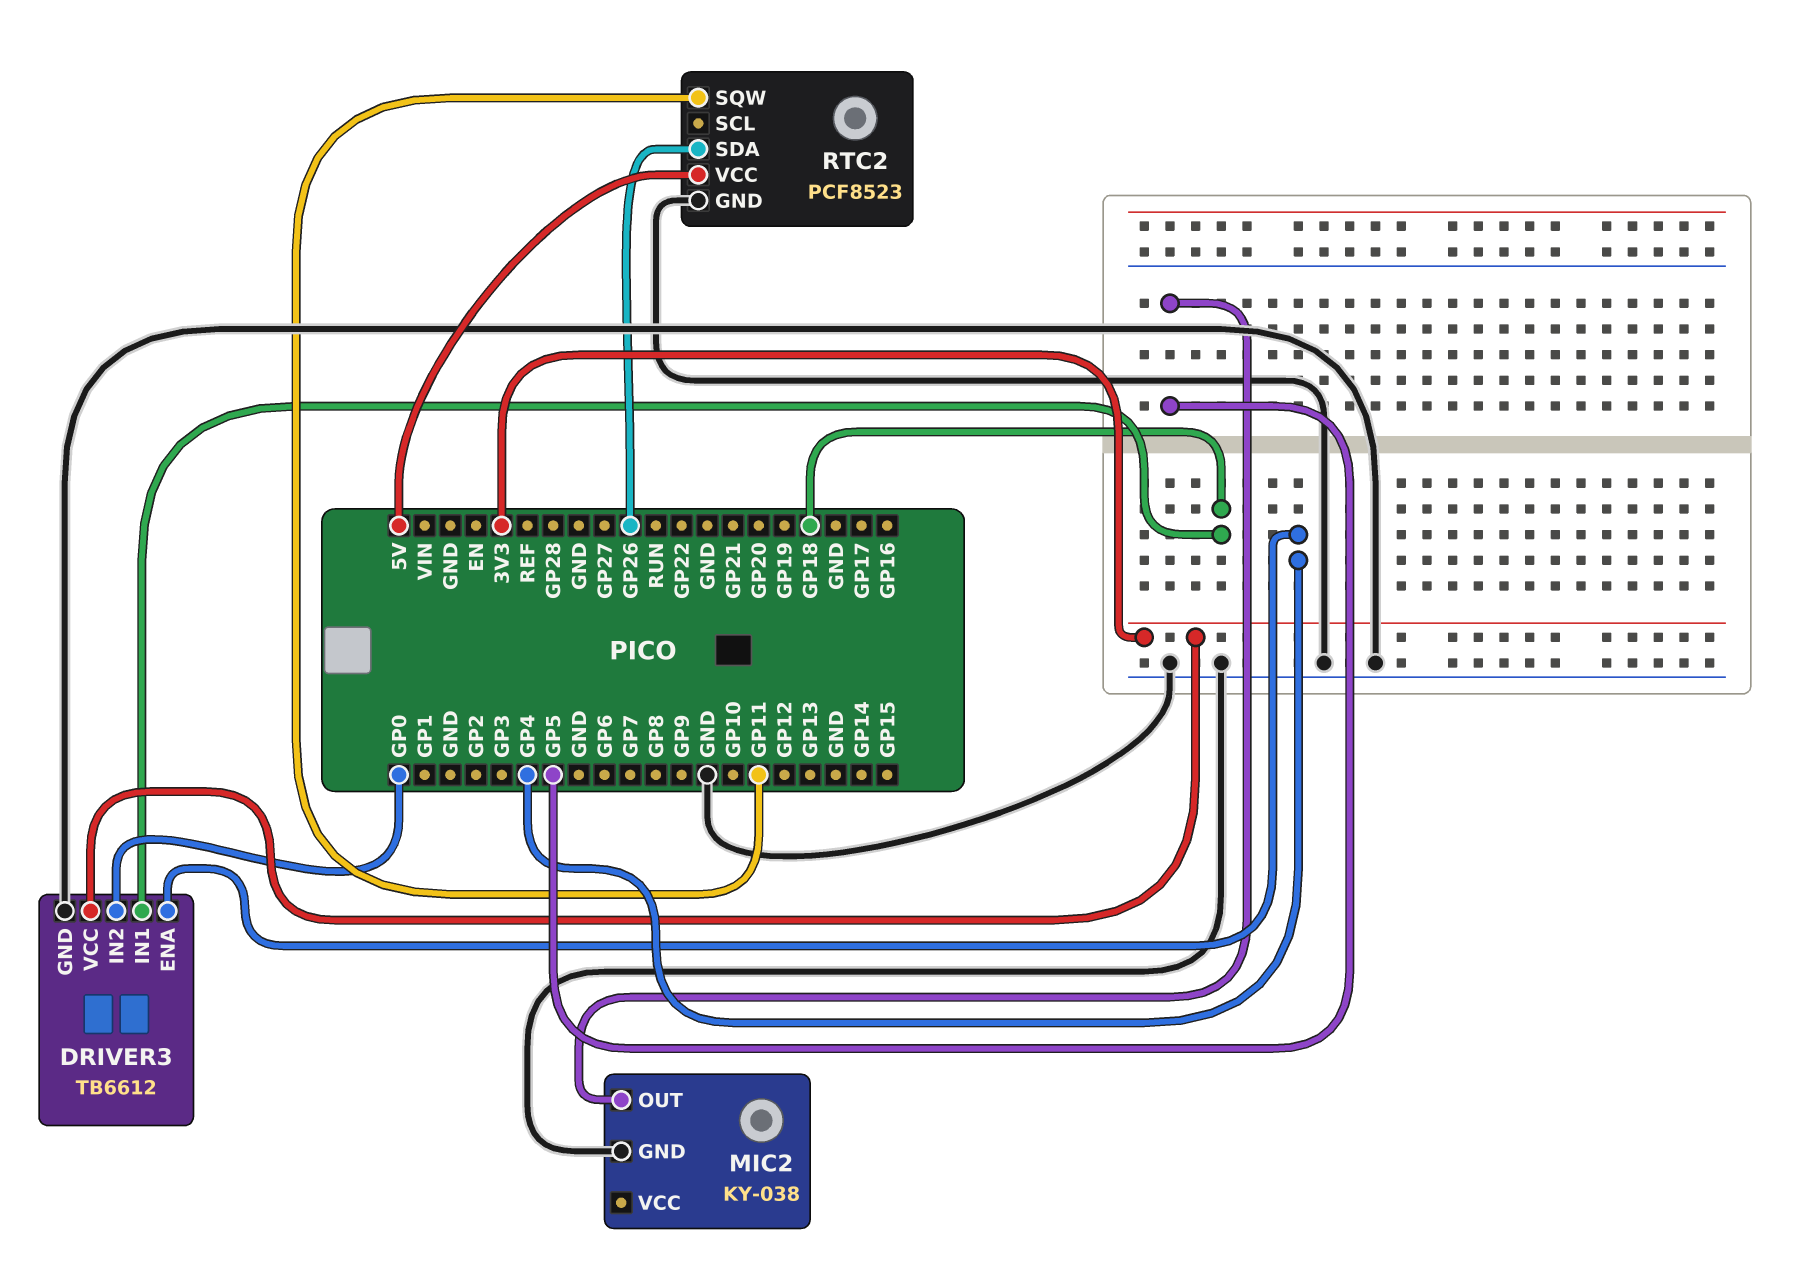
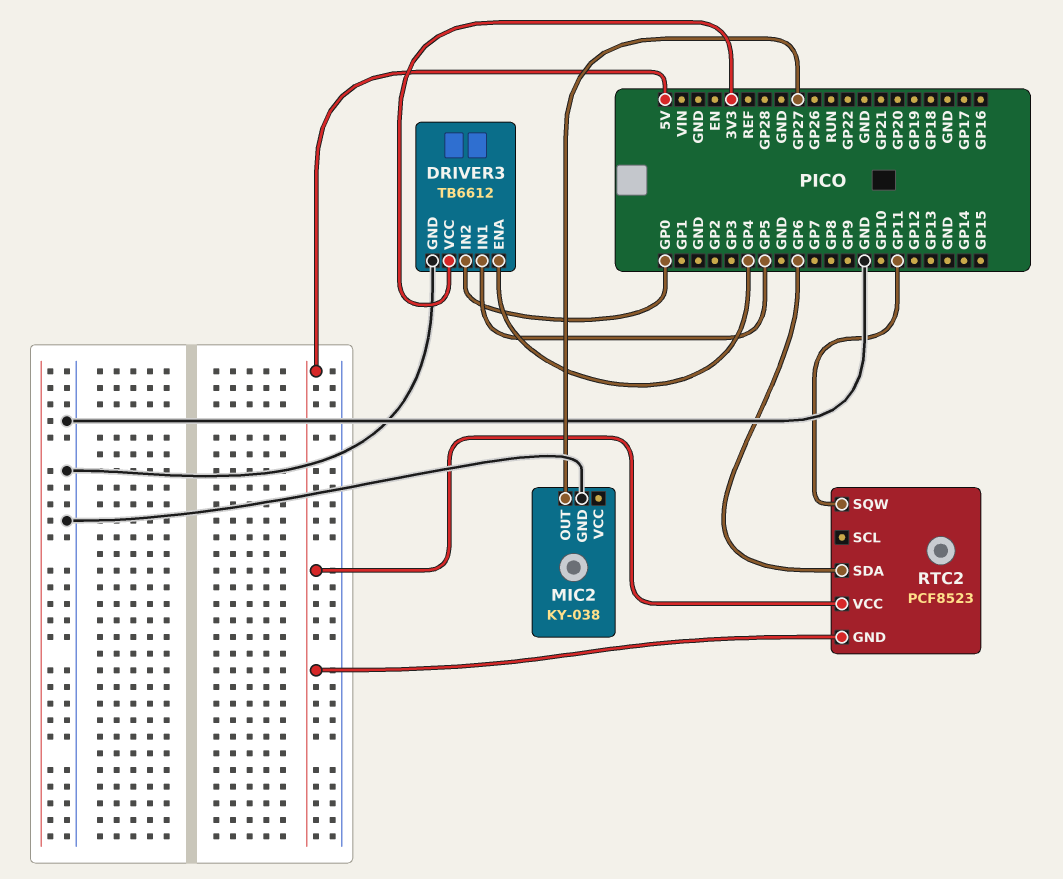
DRIVER3 pin IN1: GP18 -> GP5
MIC2 pin OUT: GP5 -> GP27
RTC2 pin GND: GND -> 5V
RTC2 pin SDA: GP26 -> GP6

